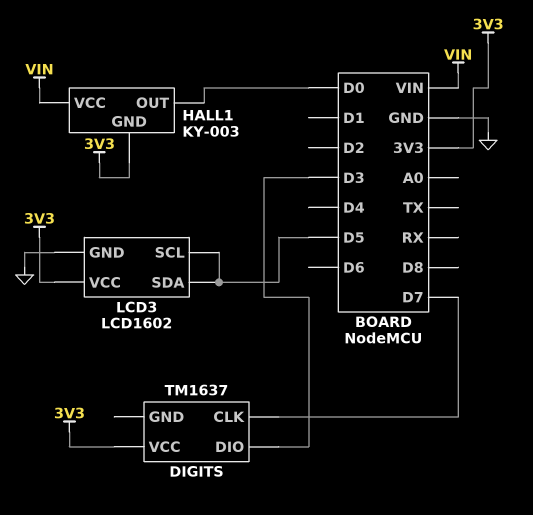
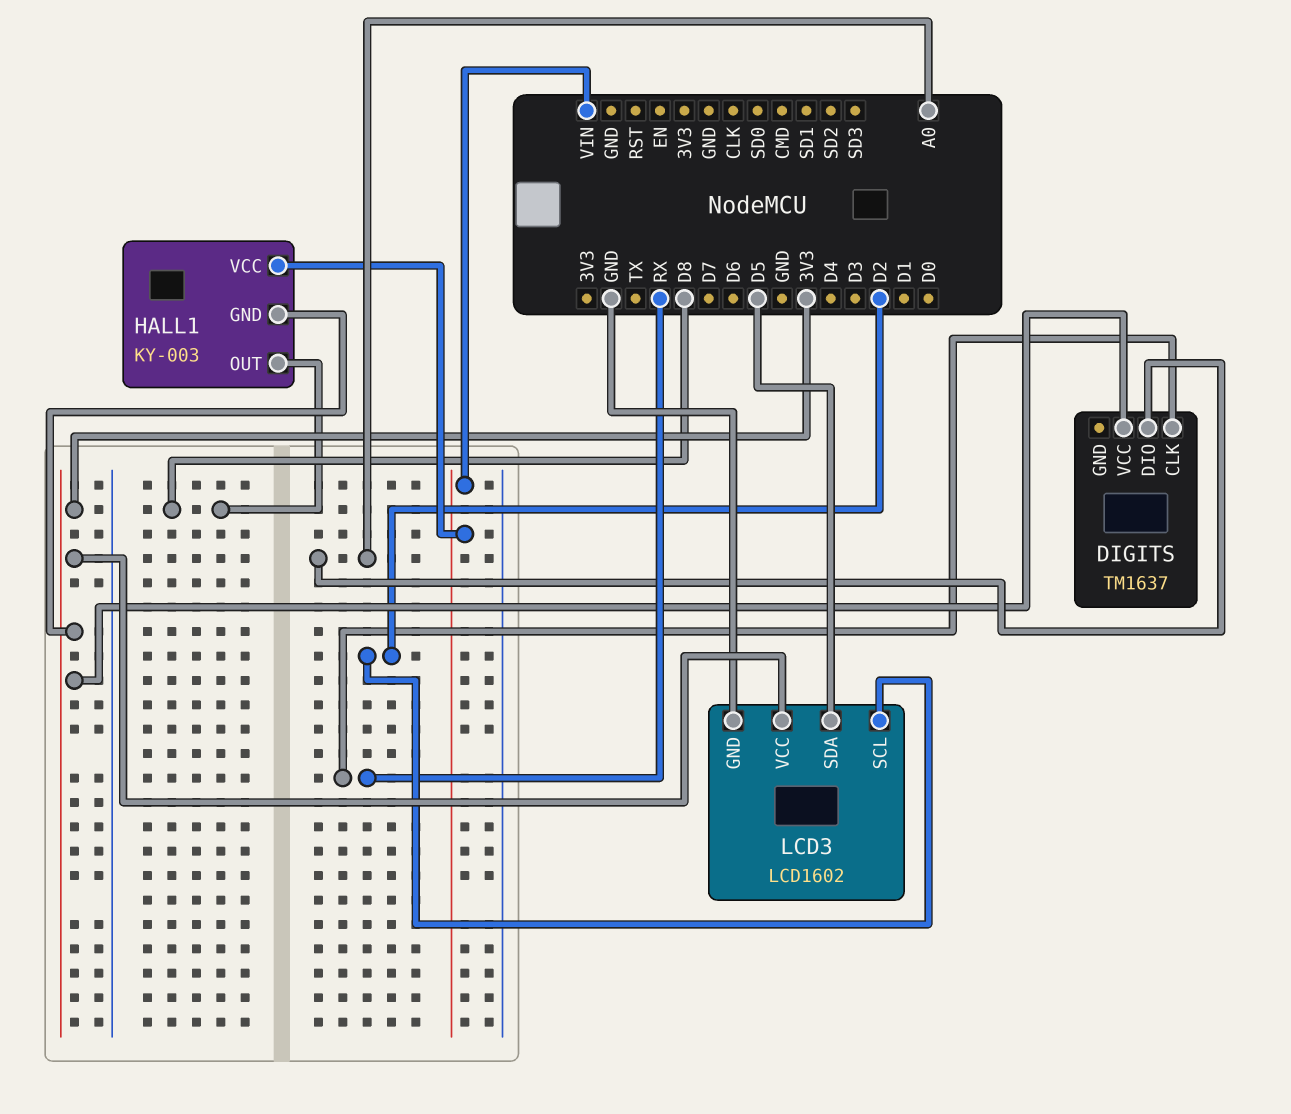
DIGITS pin CLK: D7 -> RX
DIGITS pin DIO: D3 -> A0
HALL1 pin OUT: D0 -> D8
LCD3 pin SCL: D5 -> D2

